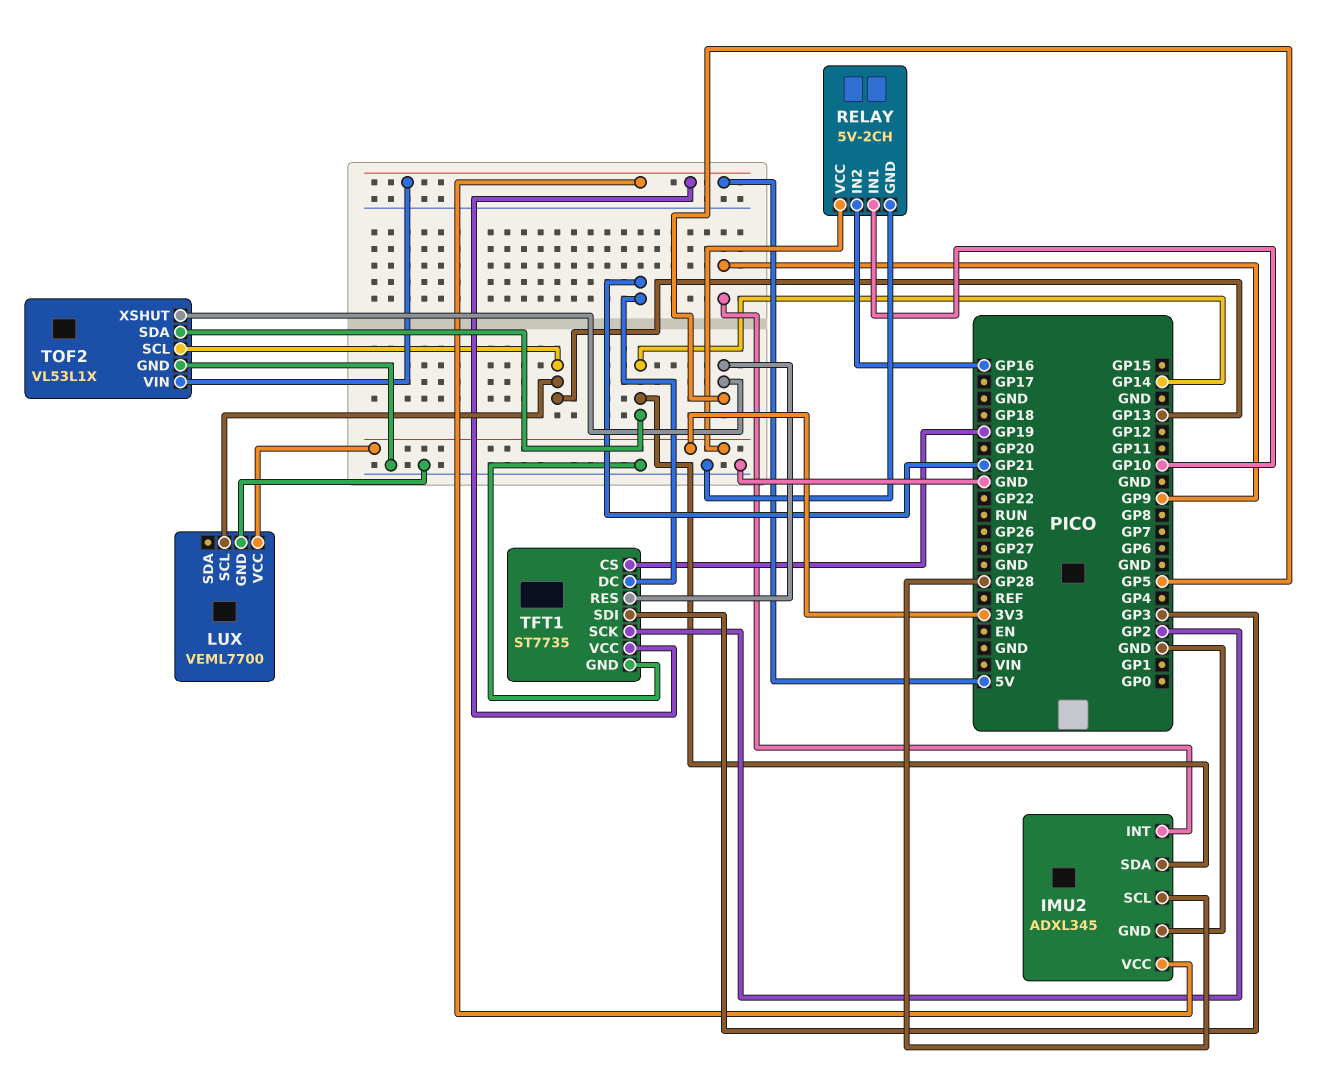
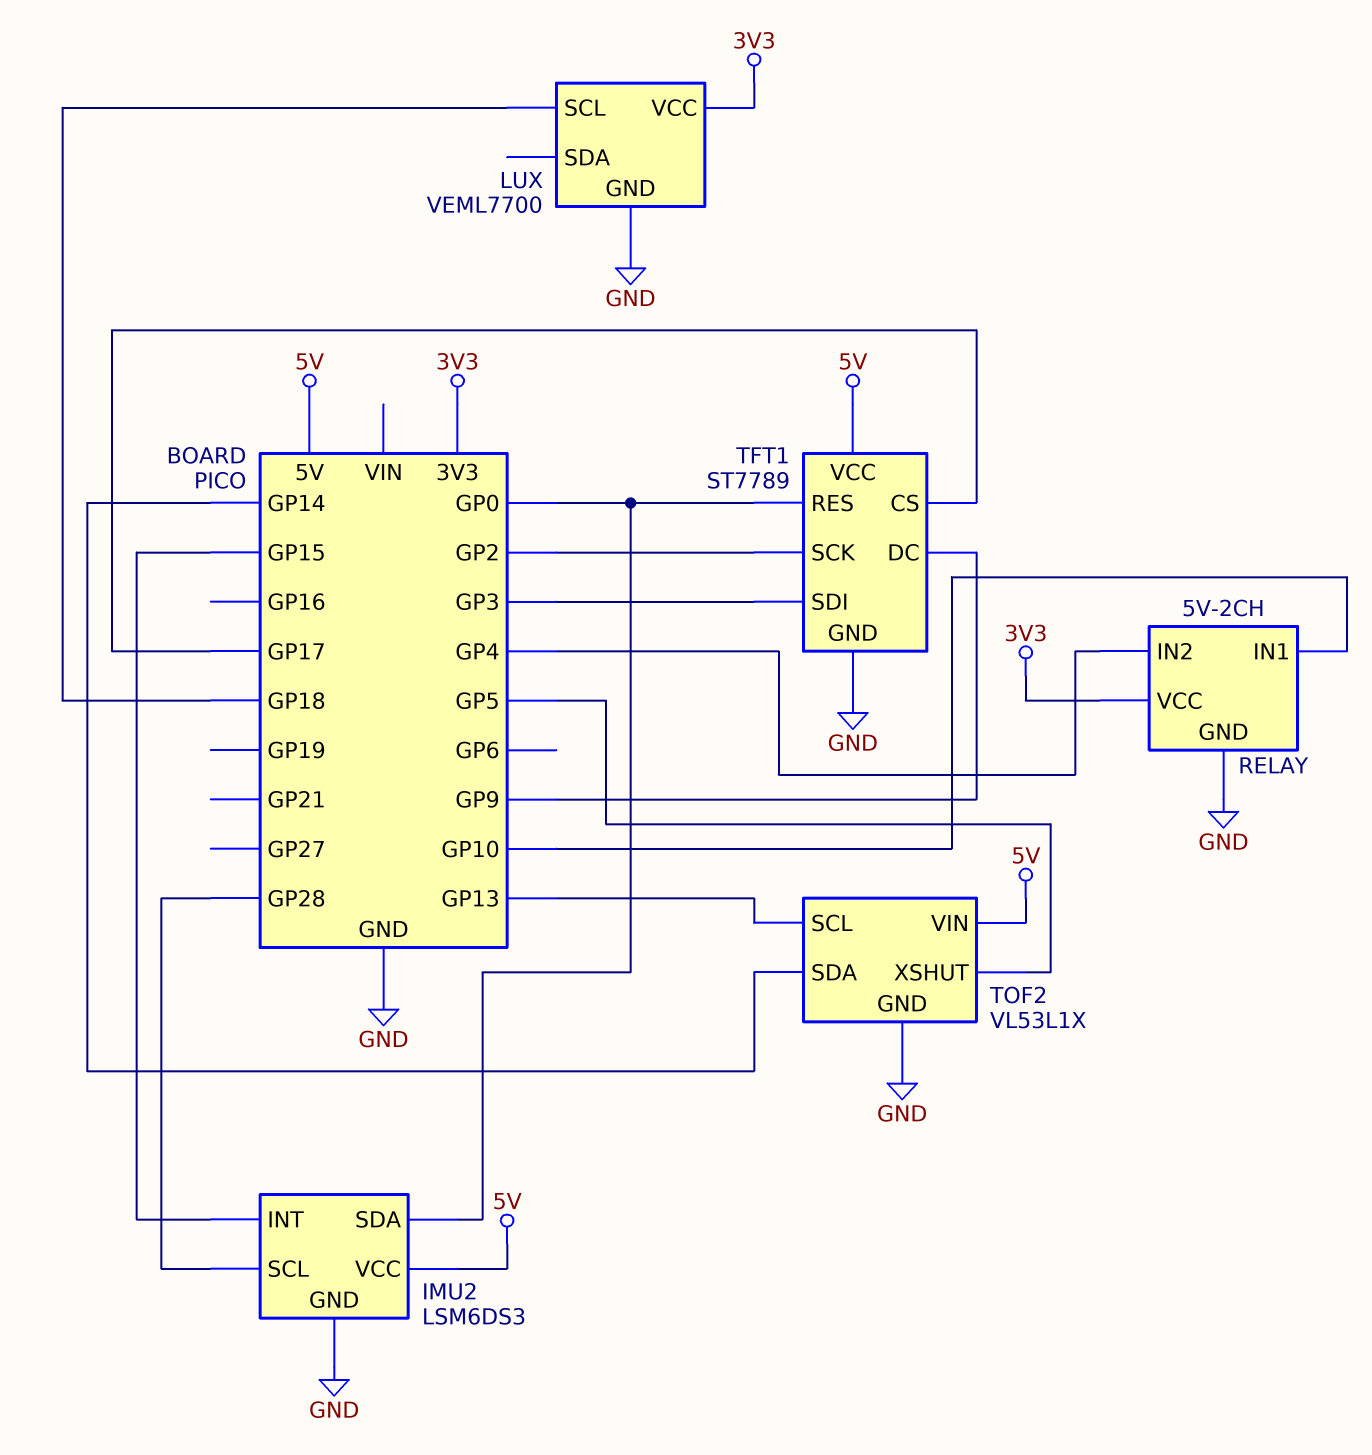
IMU2: ADXL345 -> LSM6DS3
IMU2 pin INT: GP9 -> GP15
IMU2 pin SDA: GP14 -> GP0
LUX pin SCL: GP13 -> GP18
RELAY pin IN2: GP16 -> GP4
TFT1: ST7735 -> ST7789
TFT1 pin CS: GP19 -> GP17
TFT1 pin DC: GP21 -> GP9
TFT1 pin RES: GP5 -> GP0

